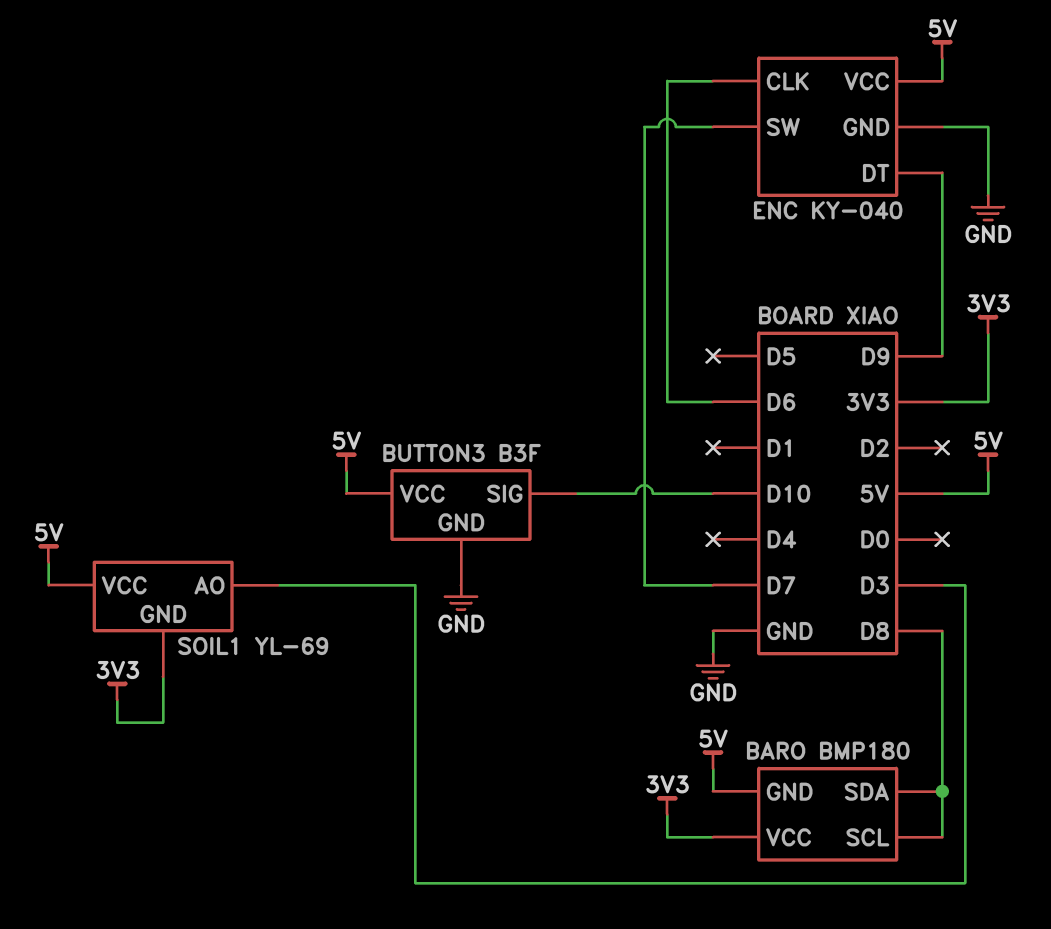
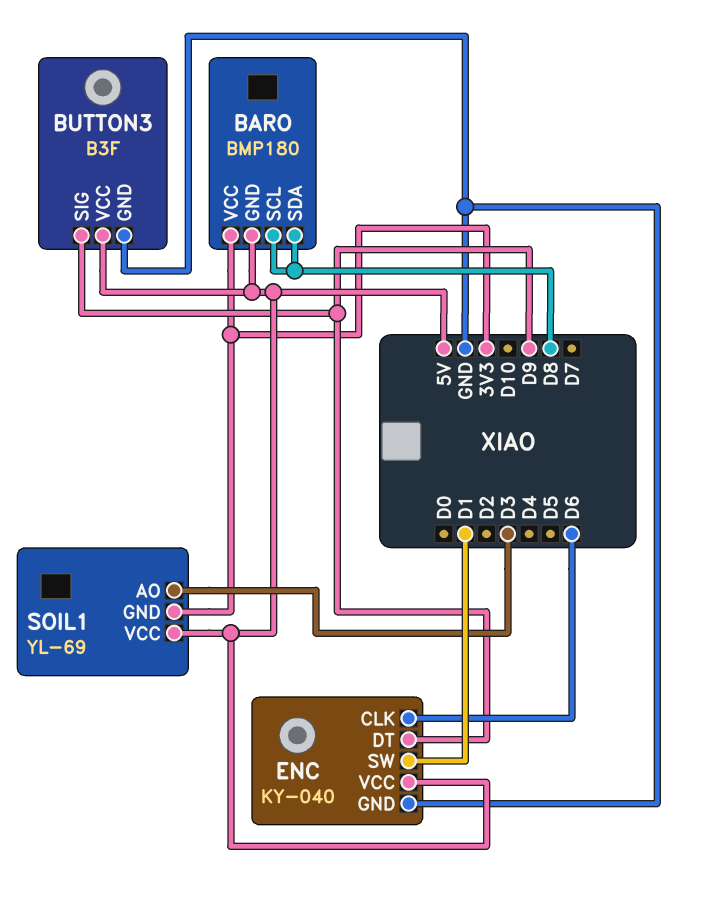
BUTTON3 pin SIG: D10 -> D9
ENC pin SW: D7 -> D1

